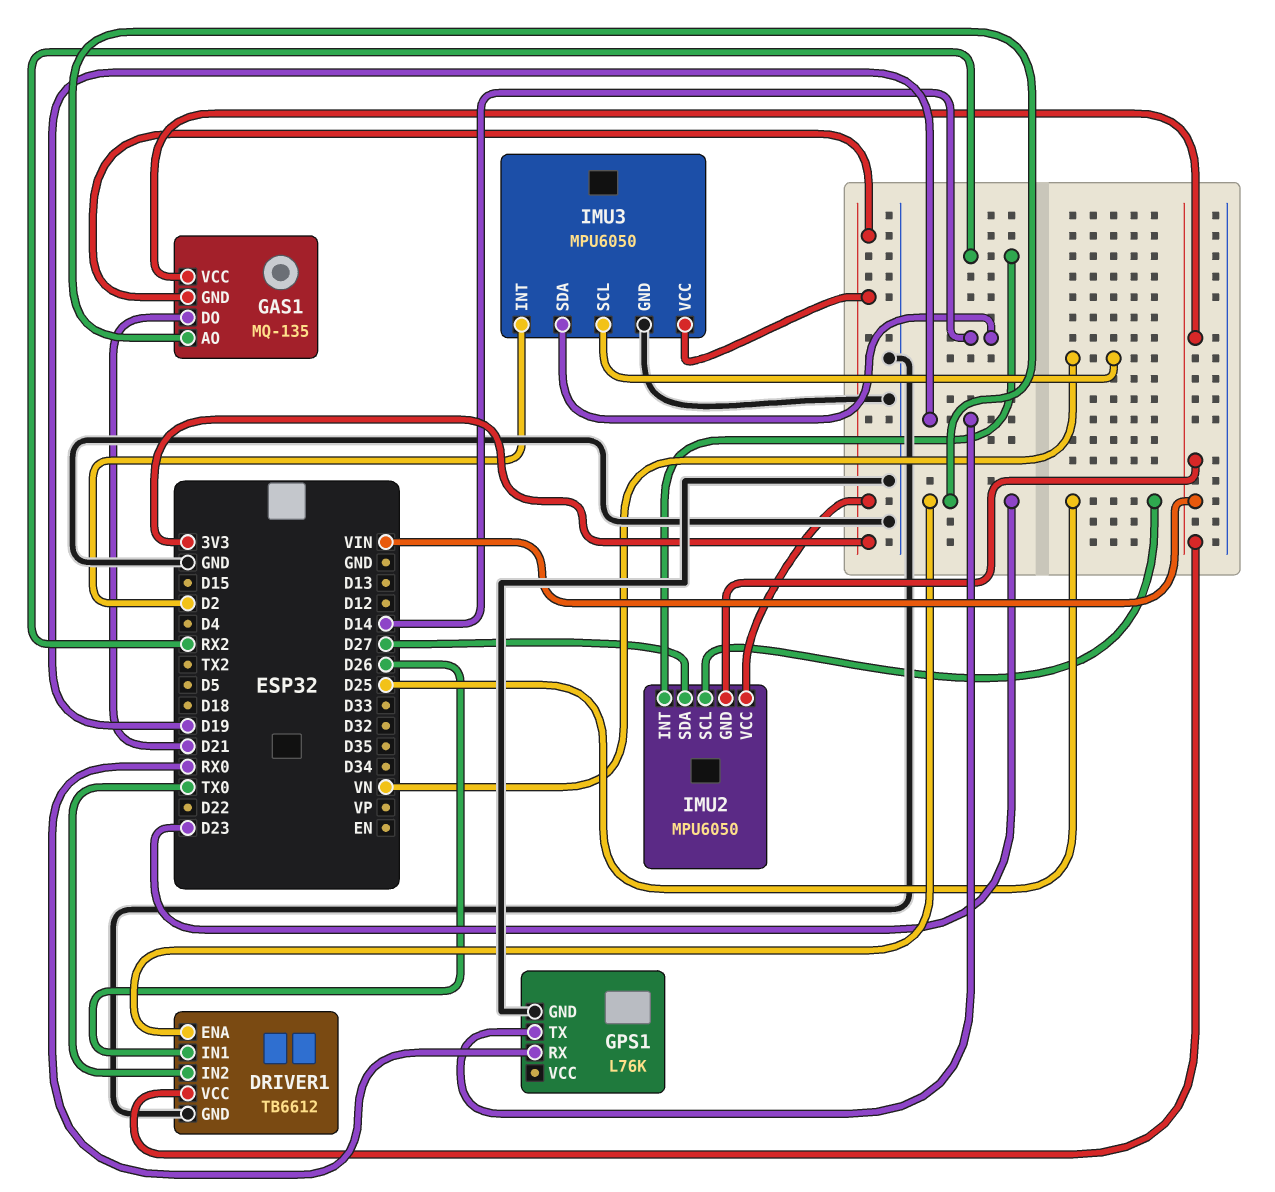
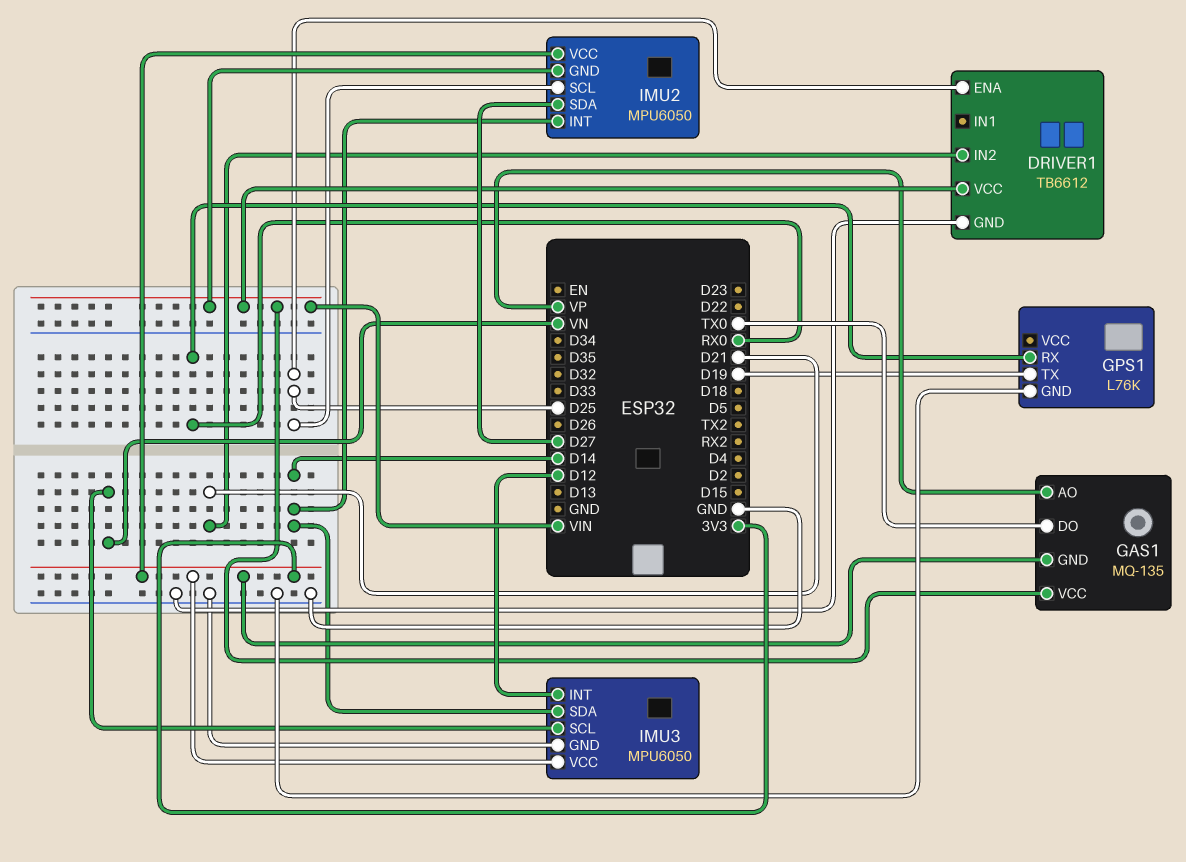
DRIVER1 pin ENA: D23 -> D25
DRIVER1 pin IN1: D26 -> none
DRIVER1 pin IN2: TX0 -> D21
GAS1 pin AO: D23 -> VP
GAS1 pin DO: D21 -> TX0
IMU2 pin INT: RX2 -> D14
IMU3 pin INT: D2 -> D12

